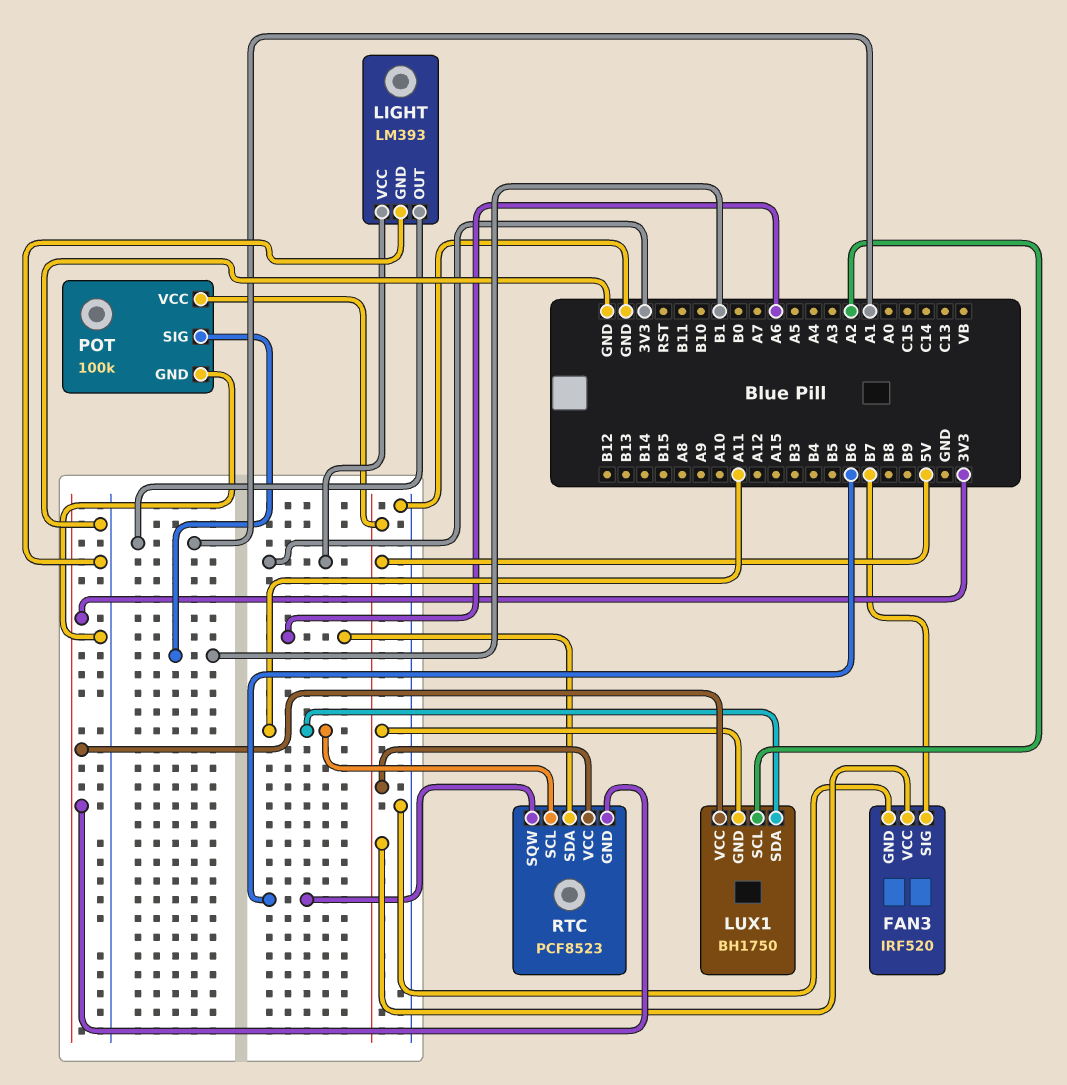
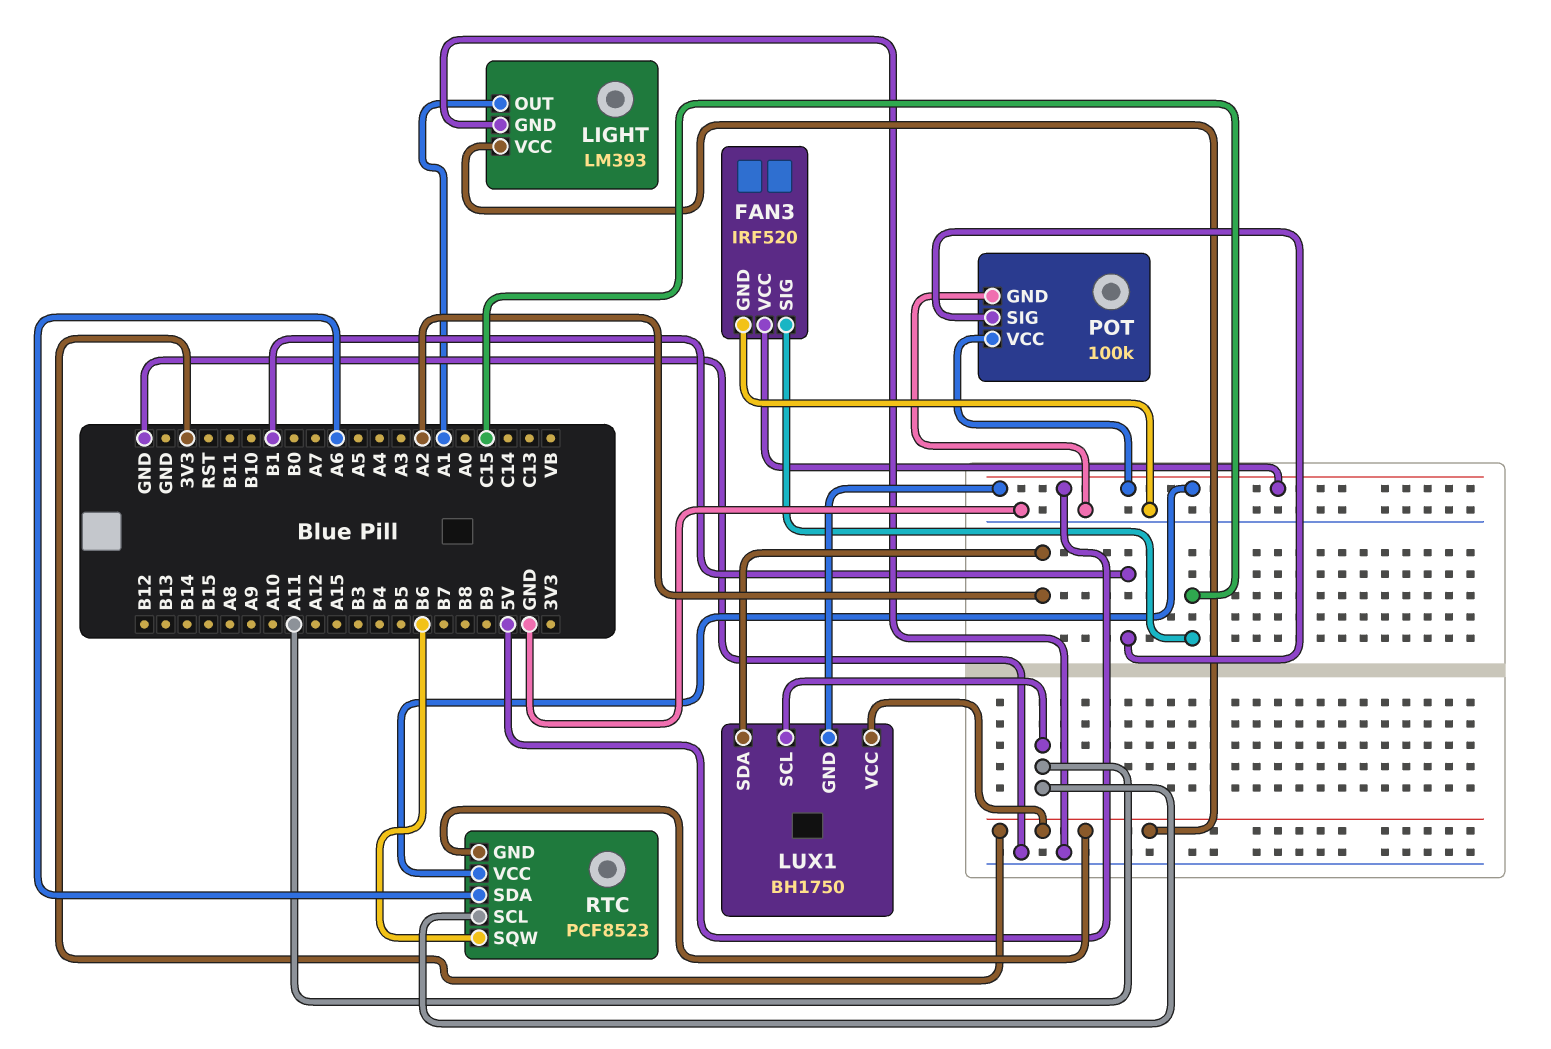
FAN3 pin SIG: B7 -> C15
LUX1 pin SCL: A2 -> A11
LUX1 pin SDA: A11 -> A2

